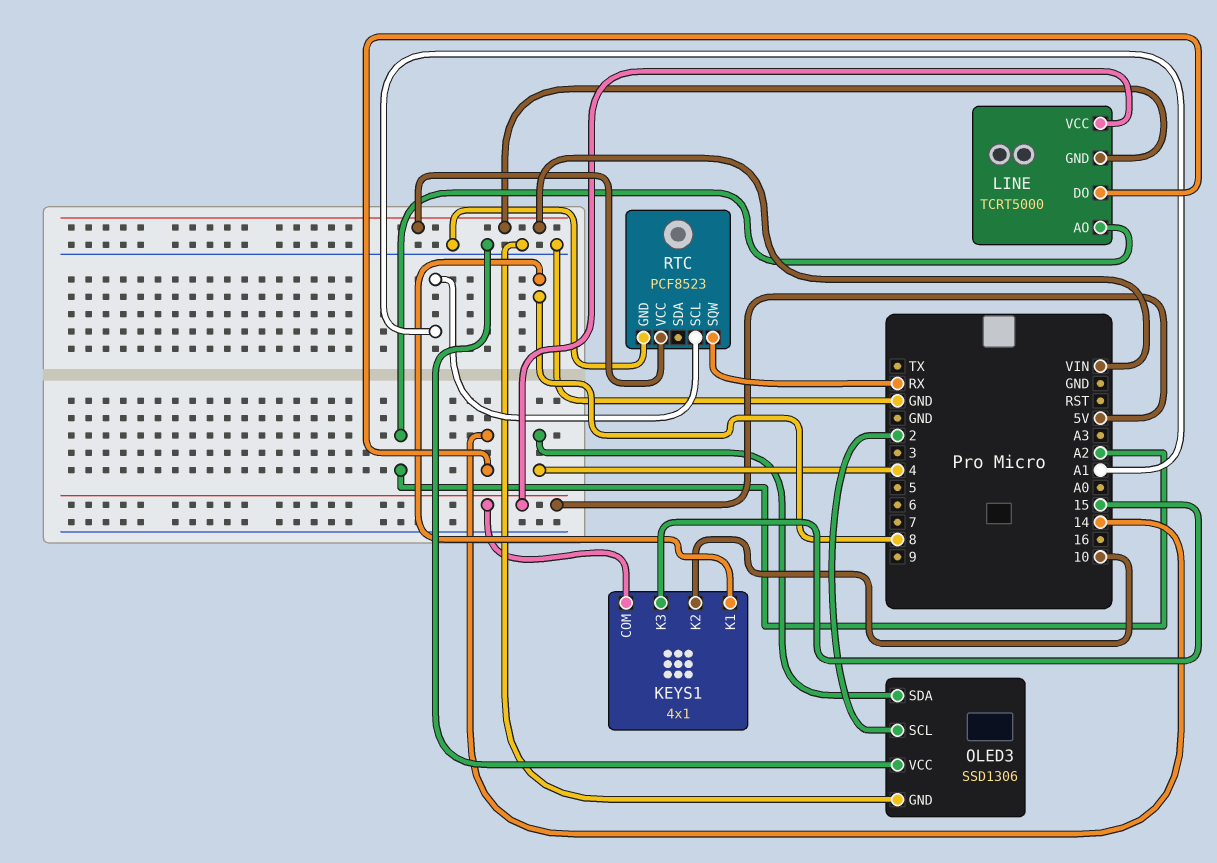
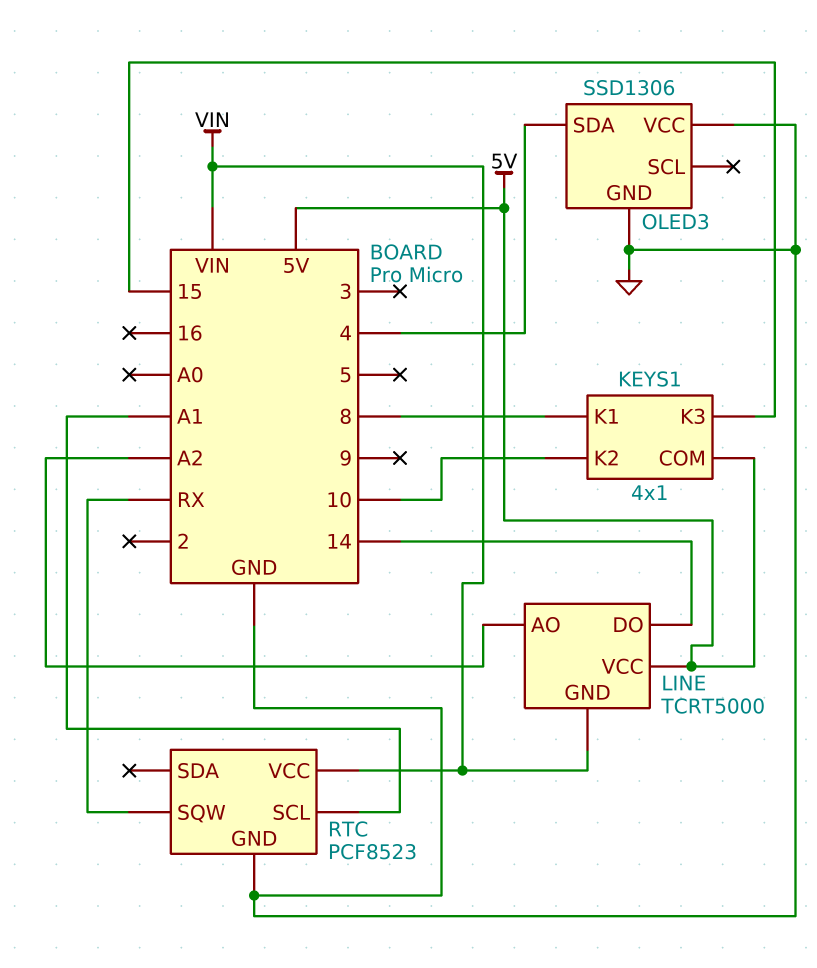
OLED3 pin SCL: 2 -> none

